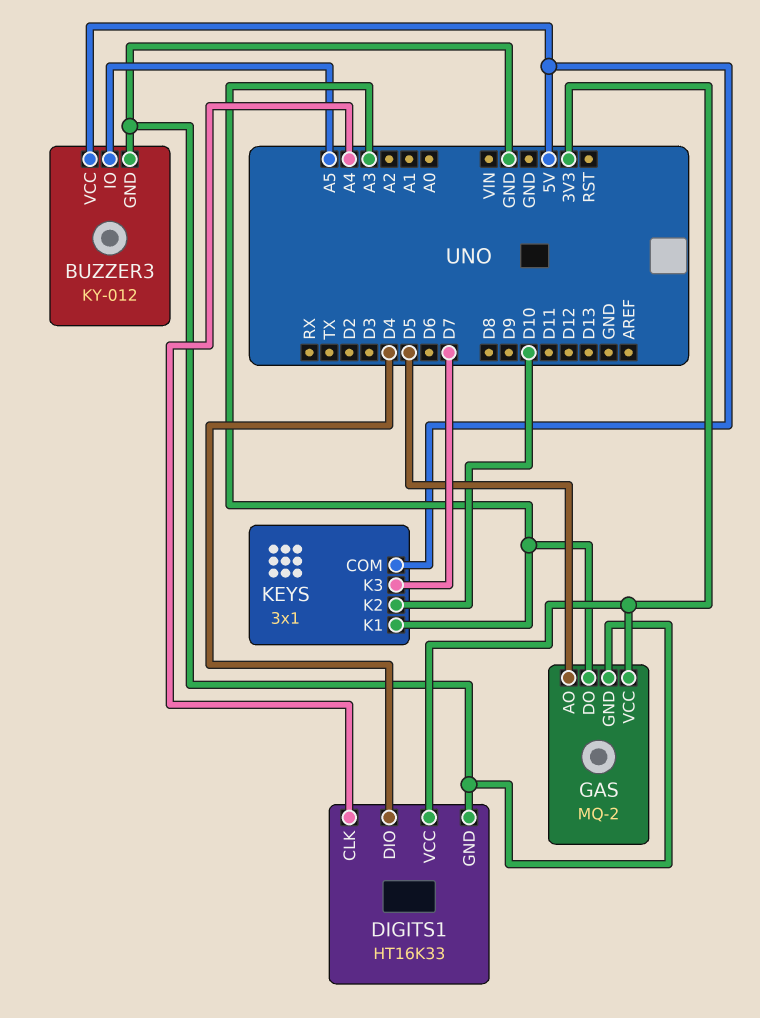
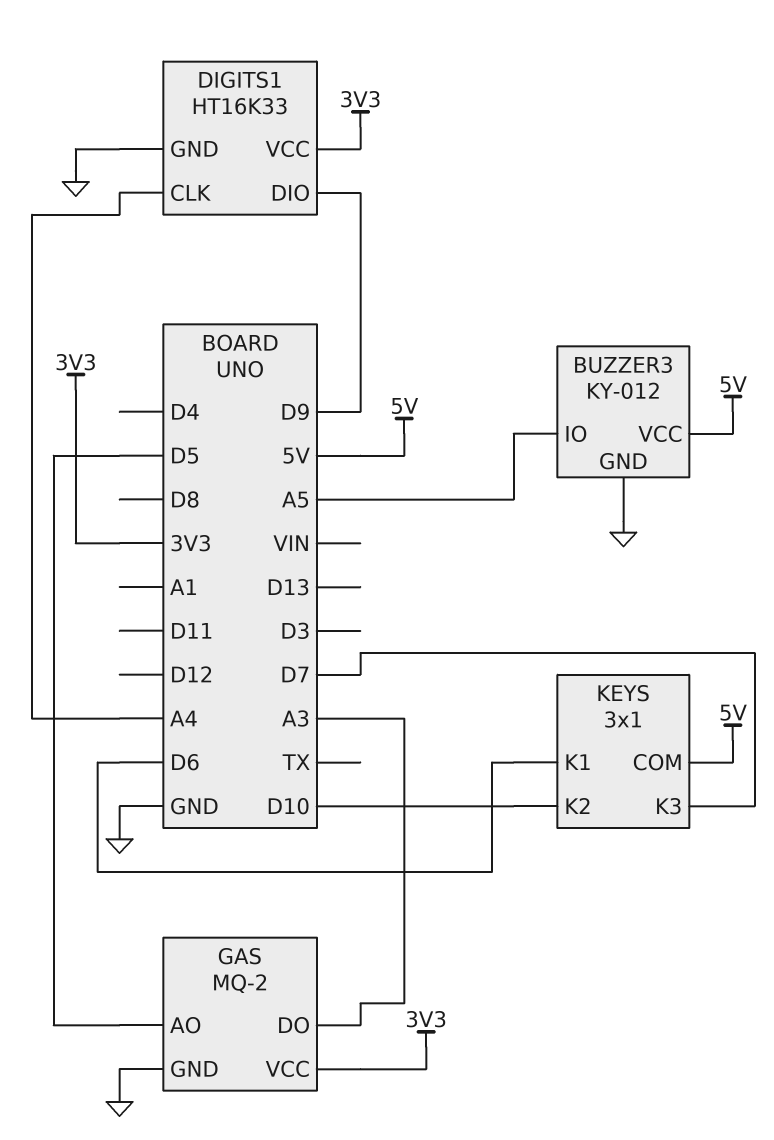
DIGITS1 pin DIO: D4 -> D9
KEYS pin K1: A3 -> D6

